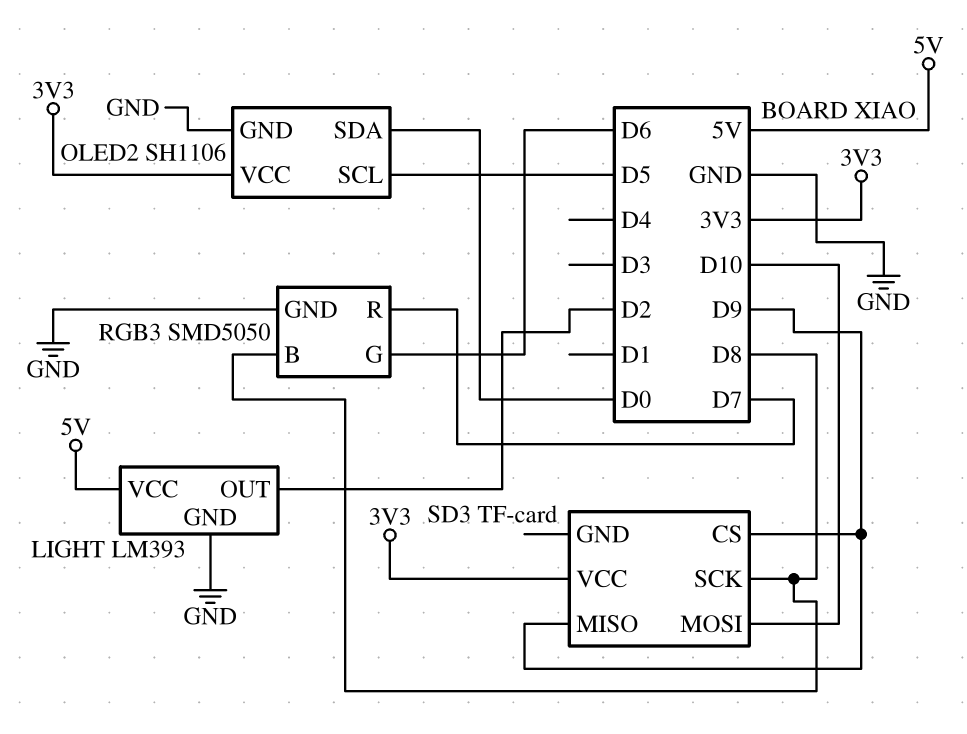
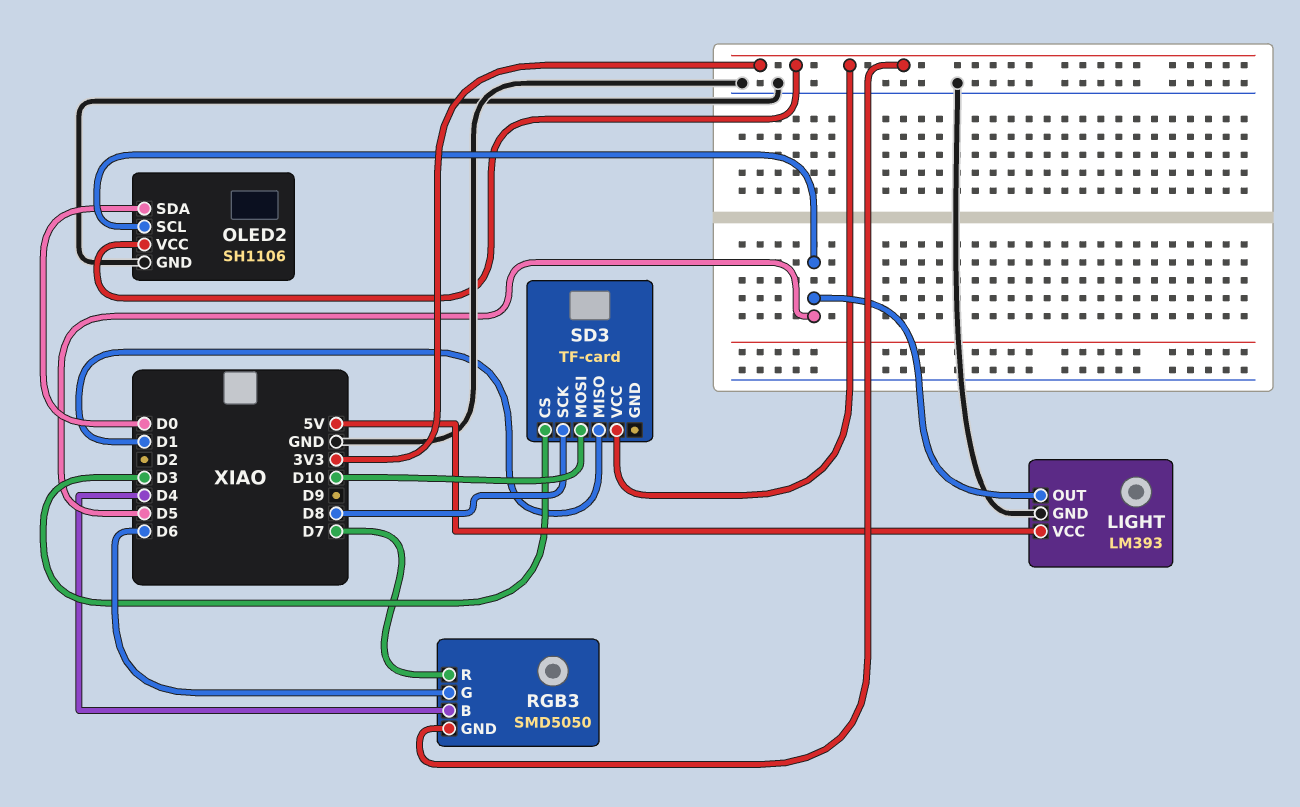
LIGHT pin OUT: D2 -> D5
RGB3 pin B: D8 -> D4
RGB3 pin GND: GND -> 3V3
SD3 pin CS: D9 -> D3
SD3 pin MISO: D9 -> D1

